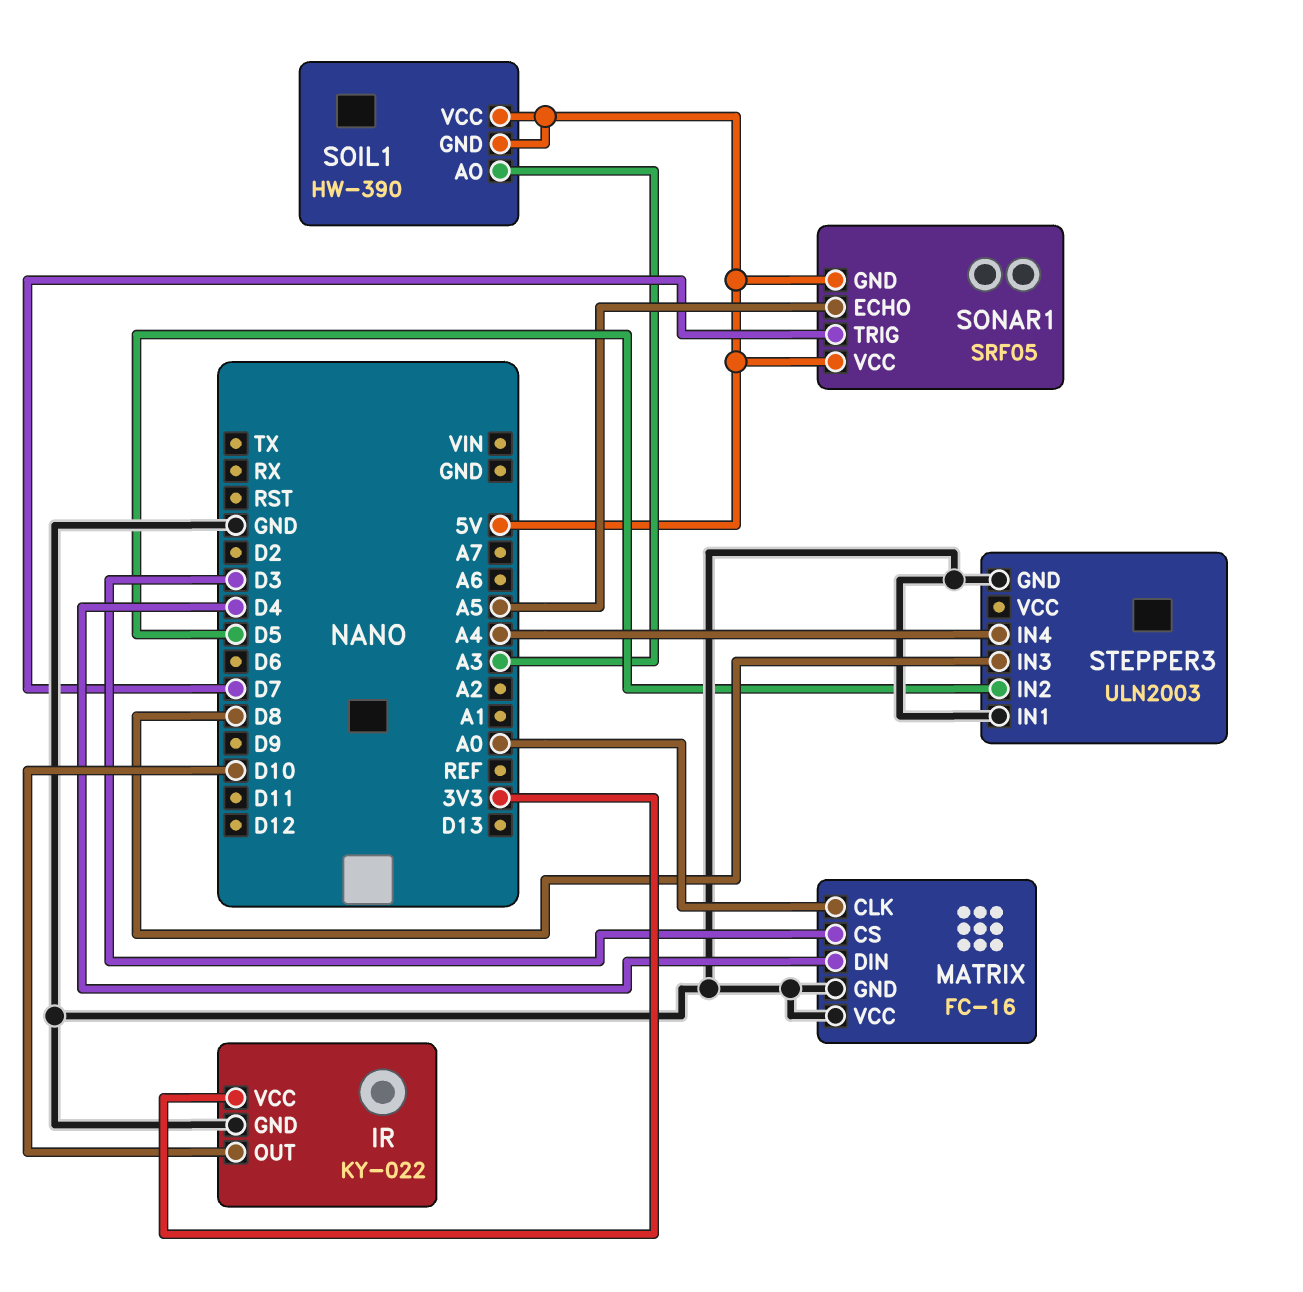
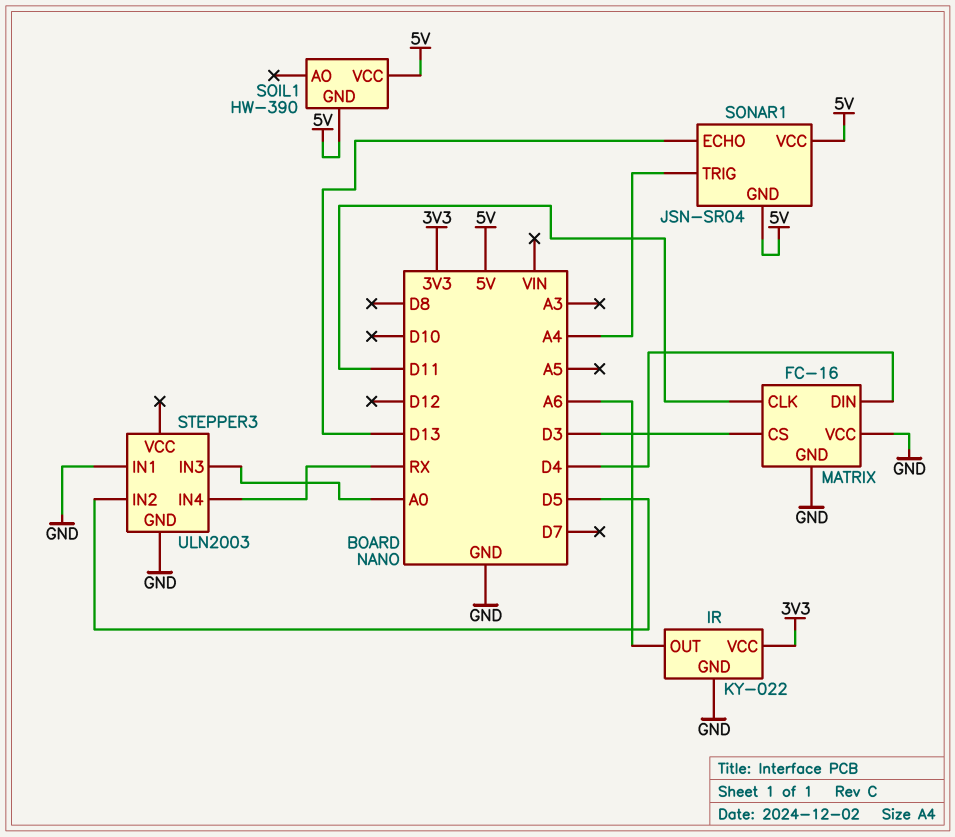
IR pin OUT: D10 -> A6
MATRIX pin CLK: A0 -> D11
SOIL1 pin AO: A3 -> none
SONAR1: SRF05 -> JSN-SR04
SONAR1 pin ECHO: A5 -> D13
SONAR1 pin TRIG: D7 -> A4
STEPPER3 pin IN3: D8 -> A0
STEPPER3 pin IN4: A4 -> RX

